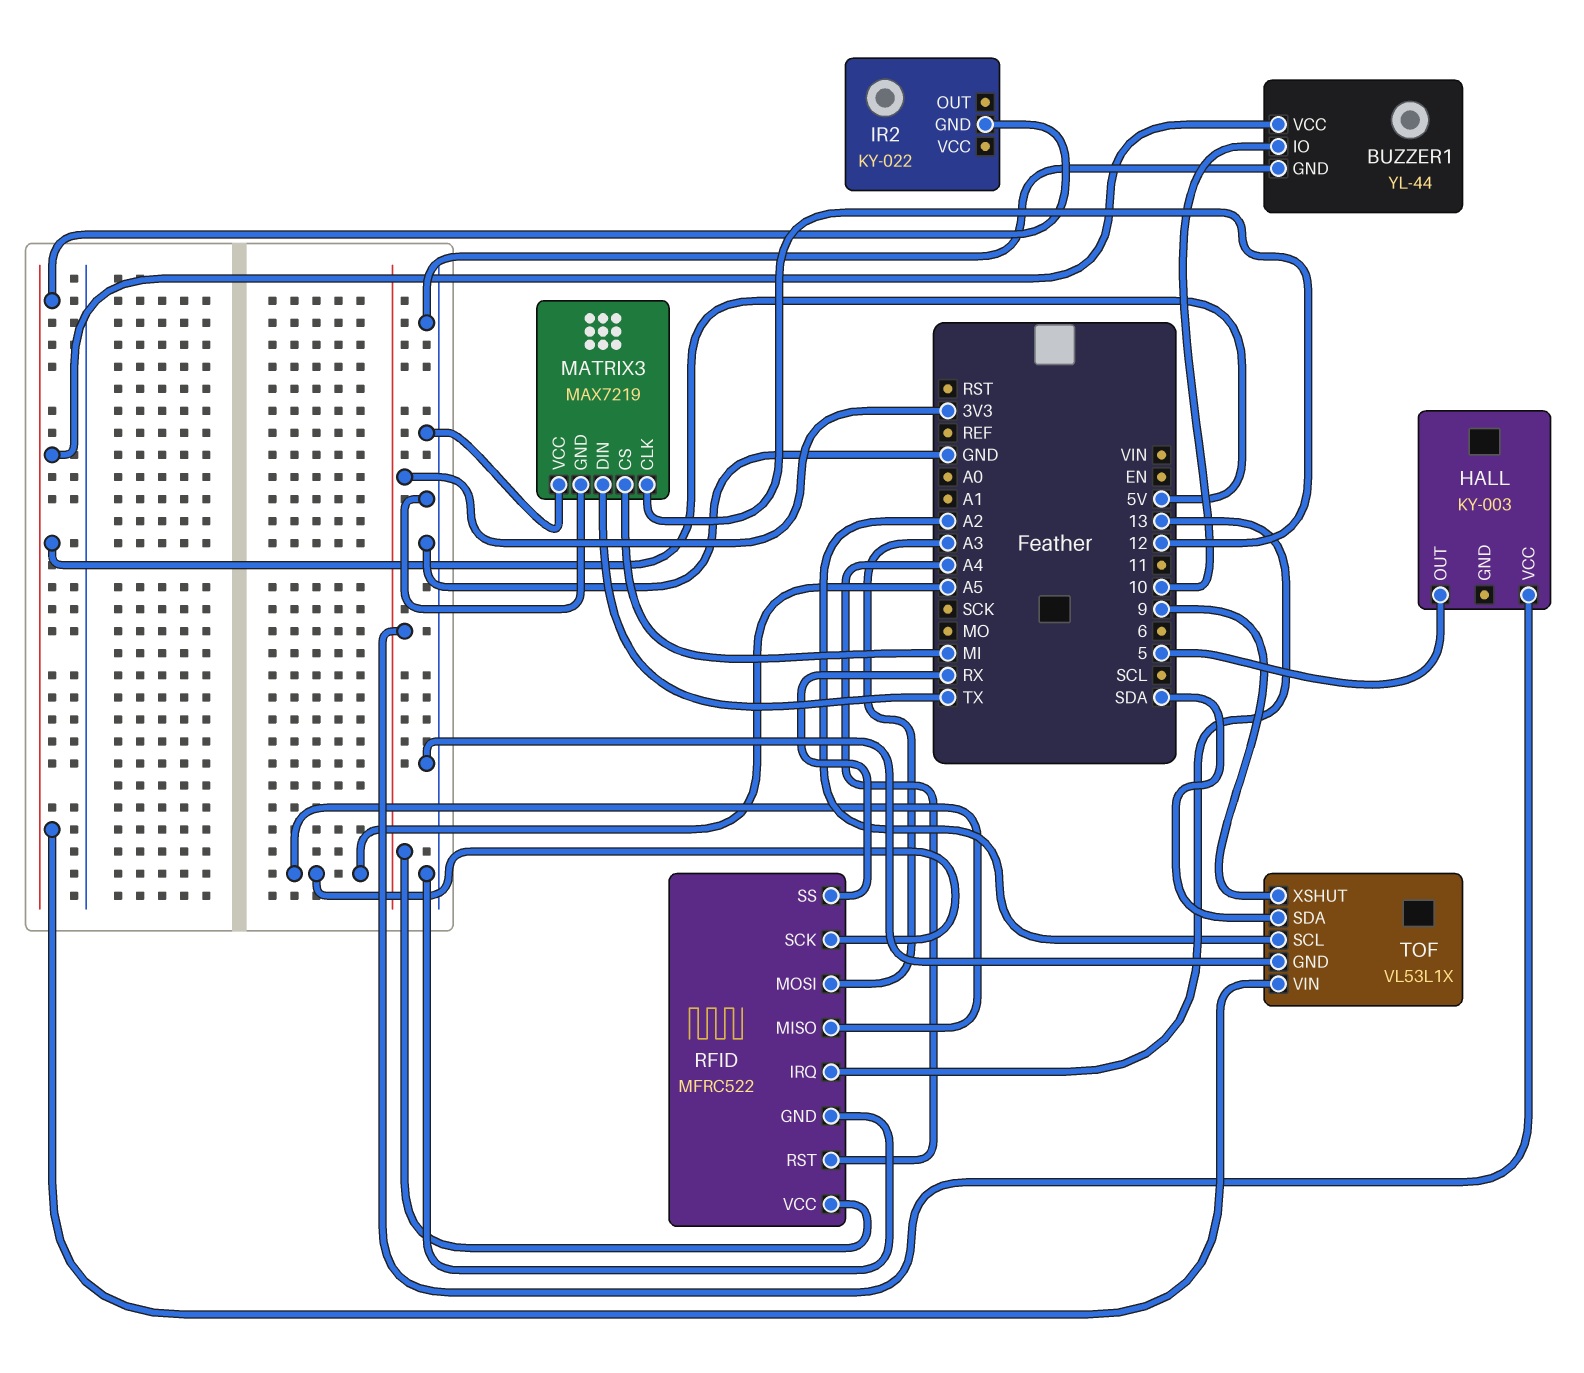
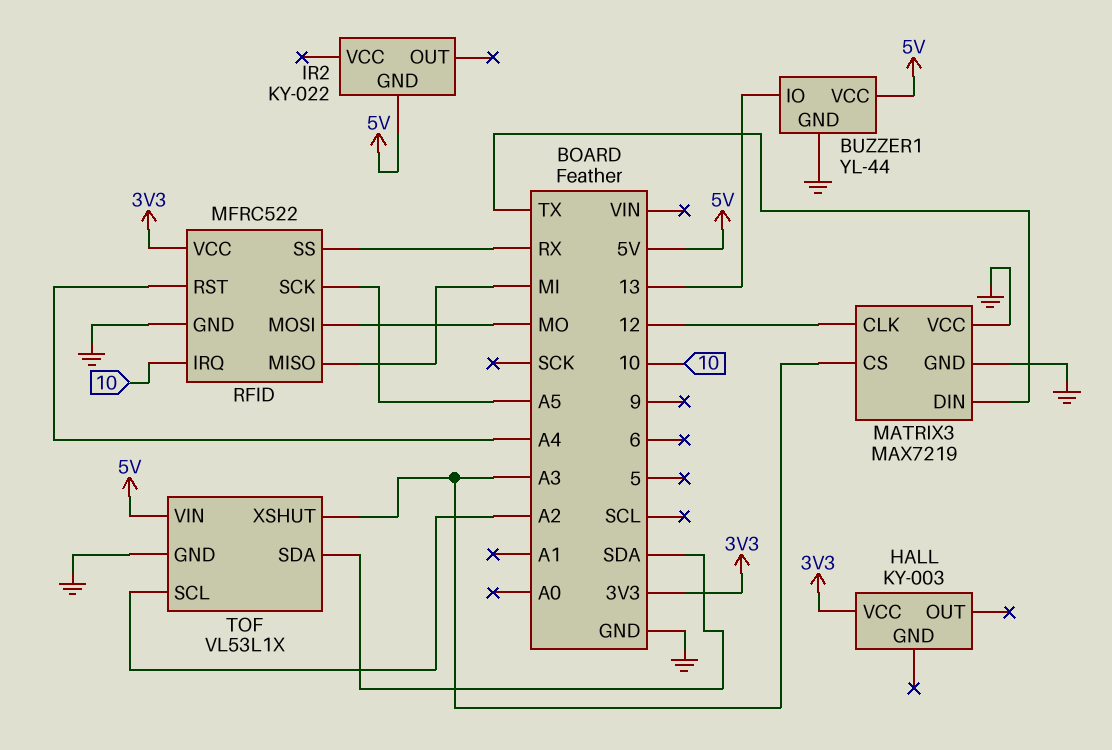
BUZZER1 pin IO: 10 -> 13
HALL pin OUT: 5 -> none
MATRIX3 pin CS: MI -> A3
RFID pin IRQ: 13 -> 10
RFID pin MISO: A5 -> MI
RFID pin MOSI: A3 -> MO
TOF pin XSHUT: 9 -> A3

